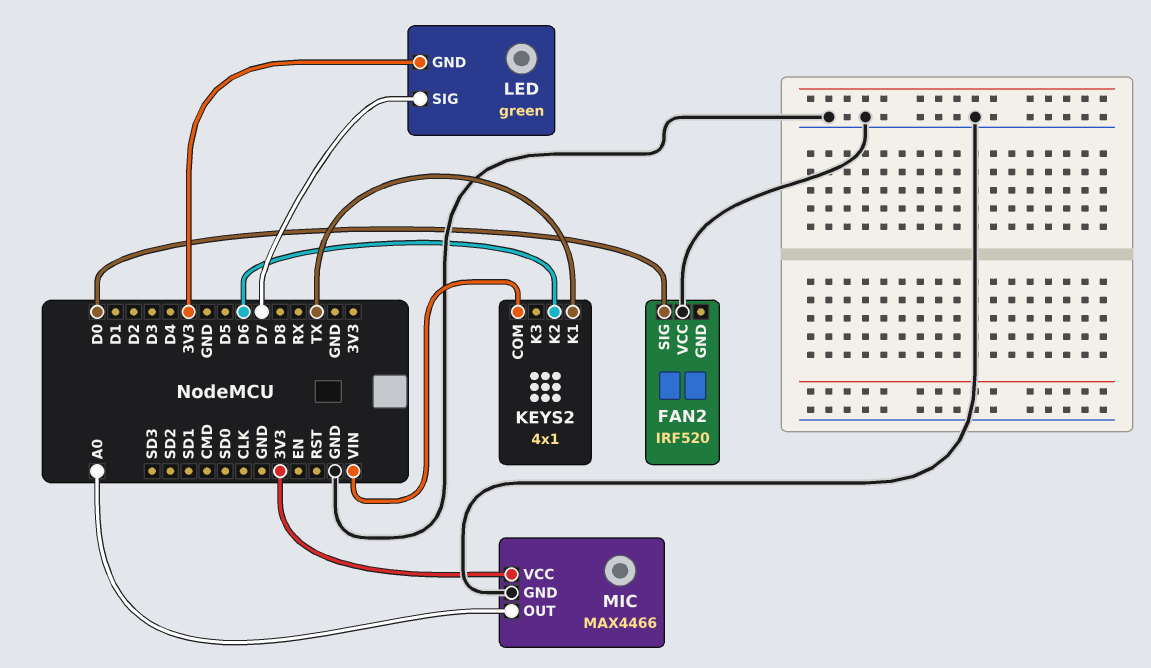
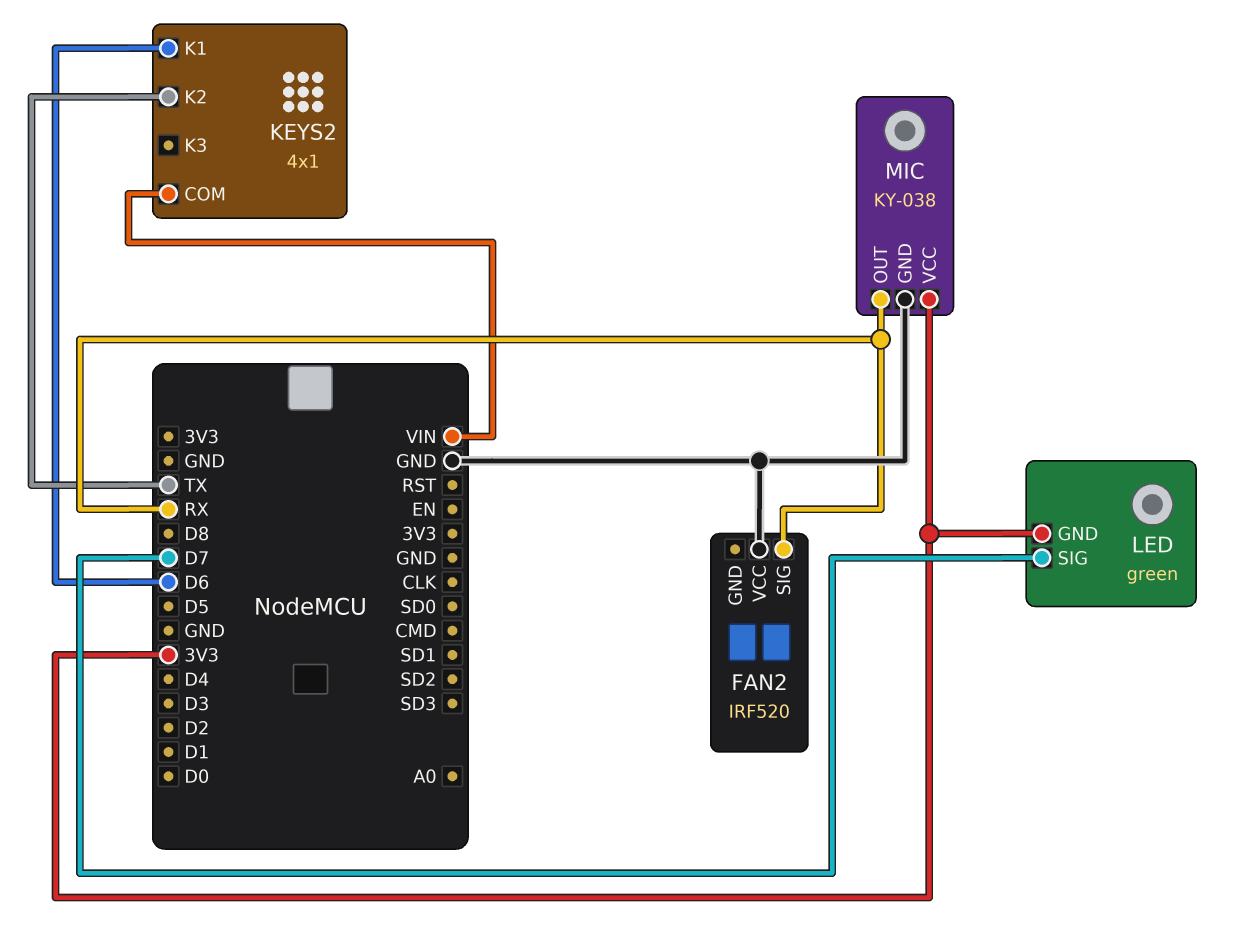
FAN2 pin SIG: D0 -> RX
KEYS2 pin K1: TX -> D6
KEYS2 pin K2: D6 -> TX
MIC: MAX4466 -> KY-038
MIC pin OUT: A0 -> RX

